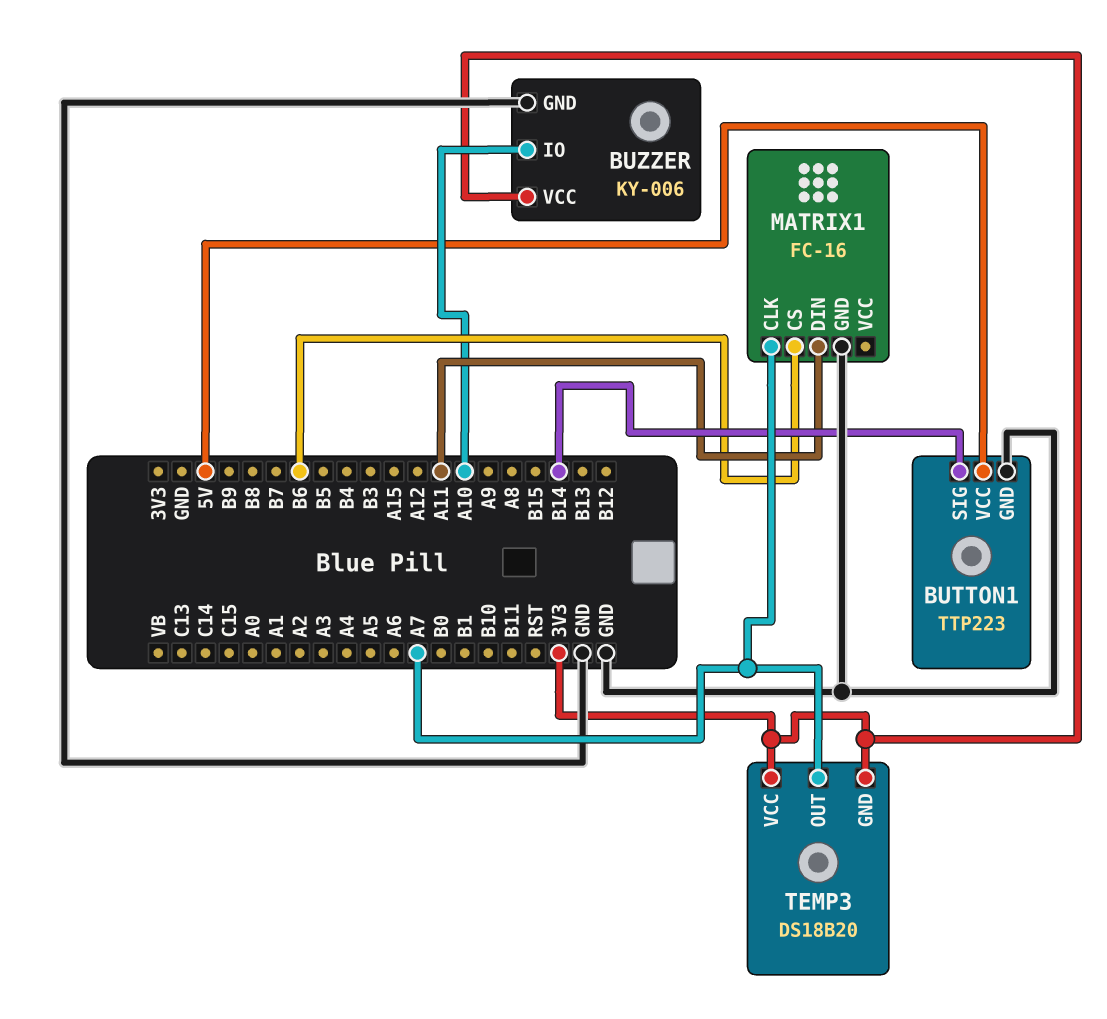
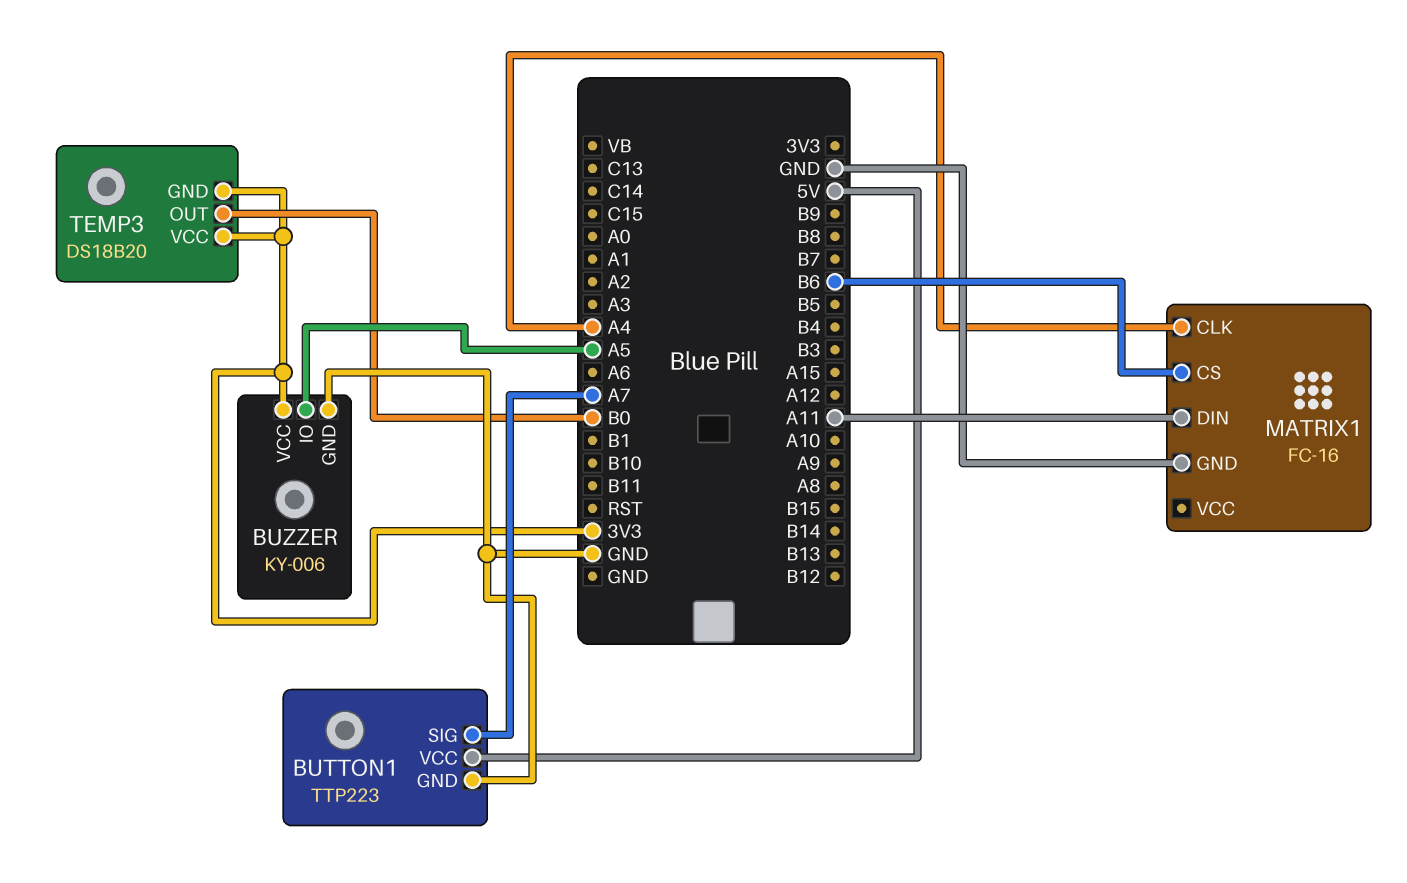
BUTTON1 pin SIG: B14 -> A7
BUZZER pin IO: A10 -> A5
MATRIX1 pin CLK: A7 -> A4
TEMP3 pin OUT: A7 -> B0

